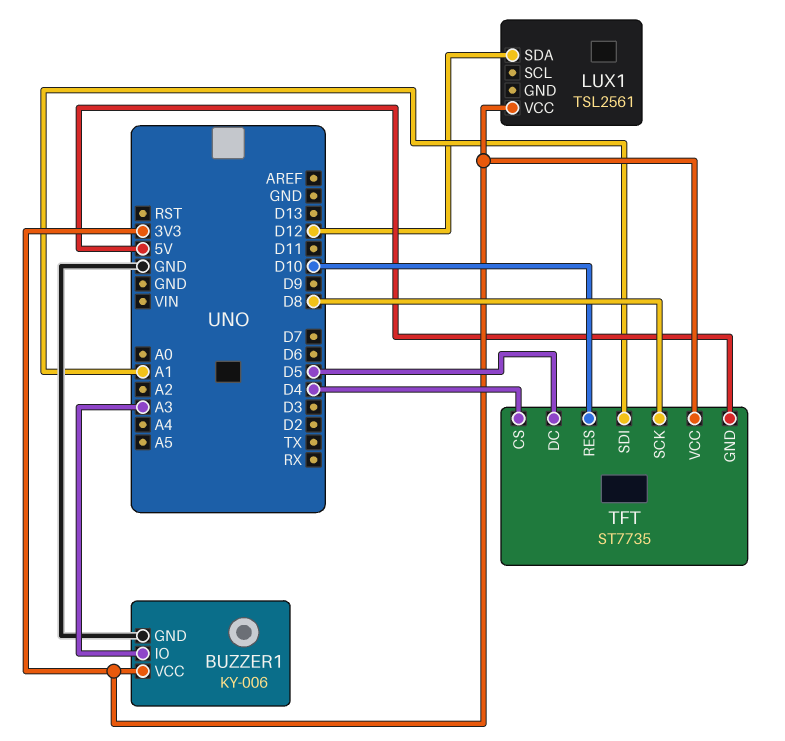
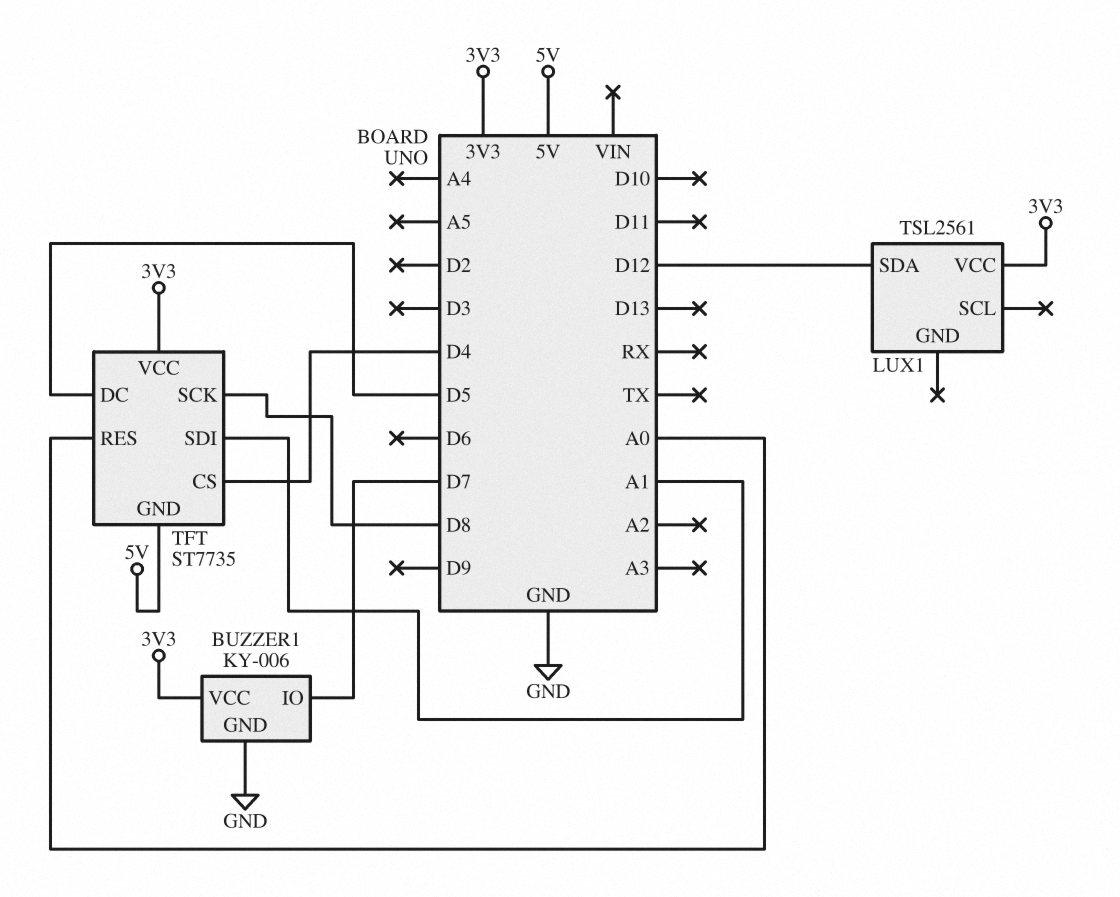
BUZZER1 pin IO: A3 -> D7
TFT pin RES: D10 -> A0

